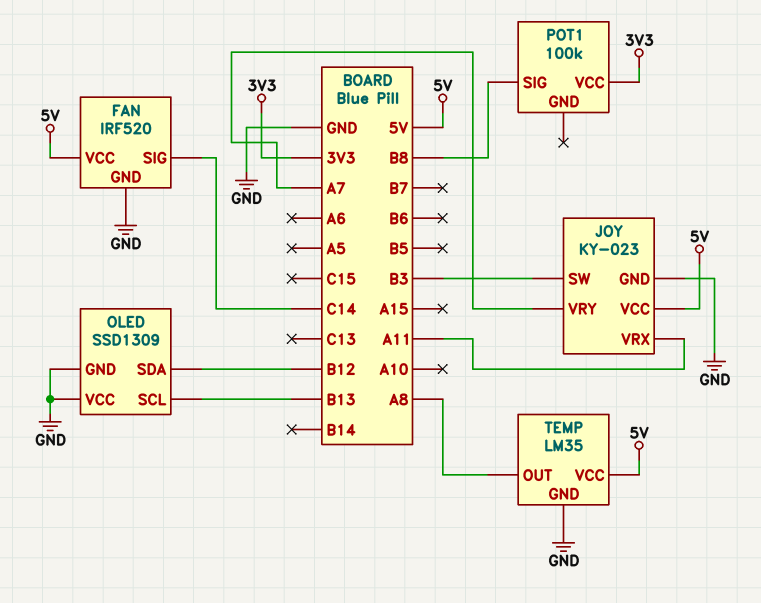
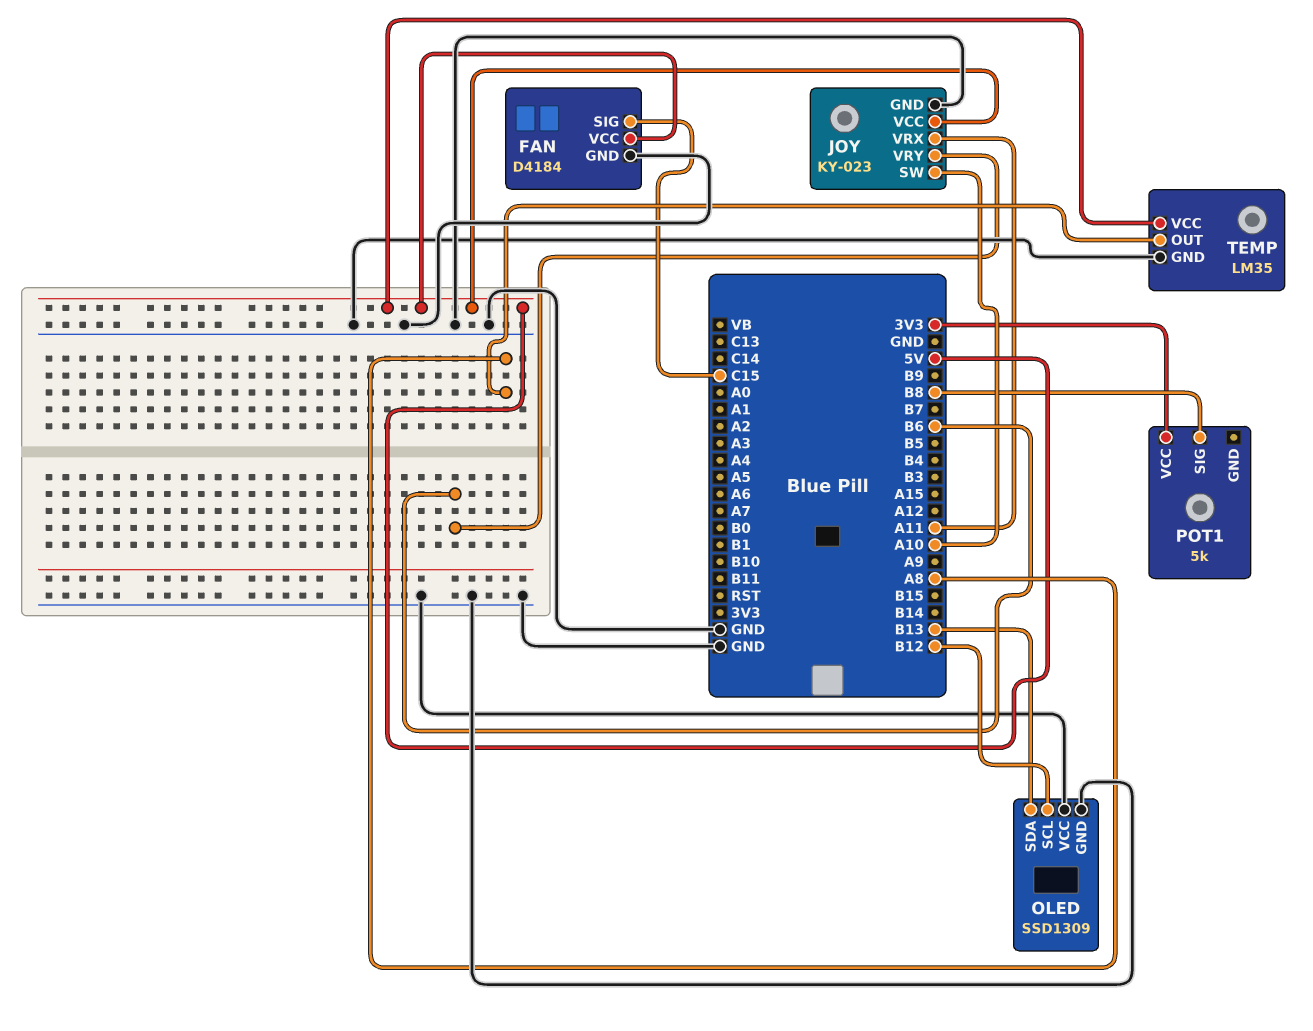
FAN: IRF520 -> D4184
FAN pin SIG: C14 -> C15
JOY pin SW: B3 -> A10
JOY pin VRY: A7 -> B6
OLED pin SCL: B13 -> B12
OLED pin SDA: B12 -> B13
POT1: 100k -> 5k

